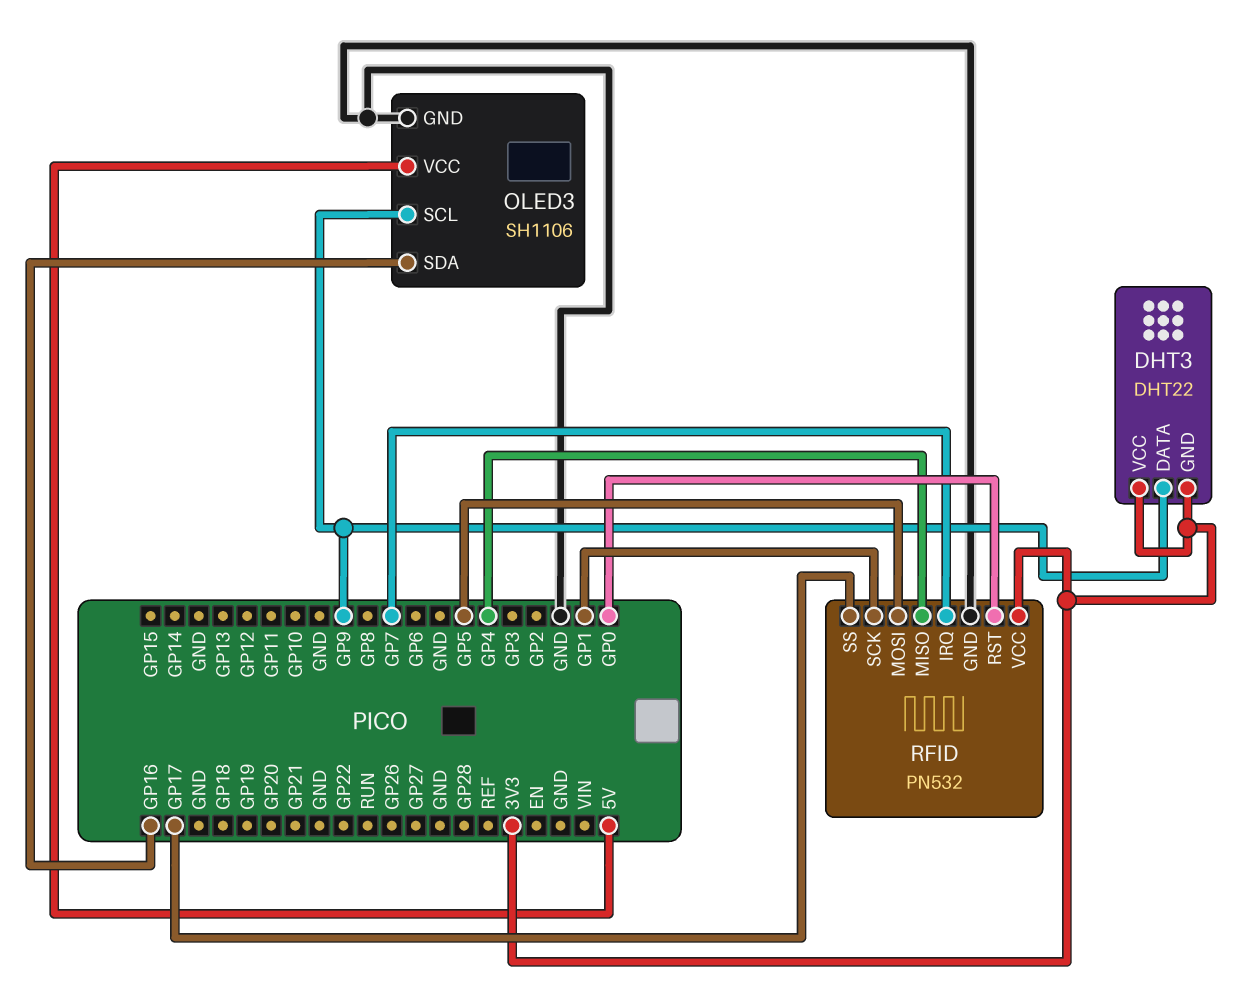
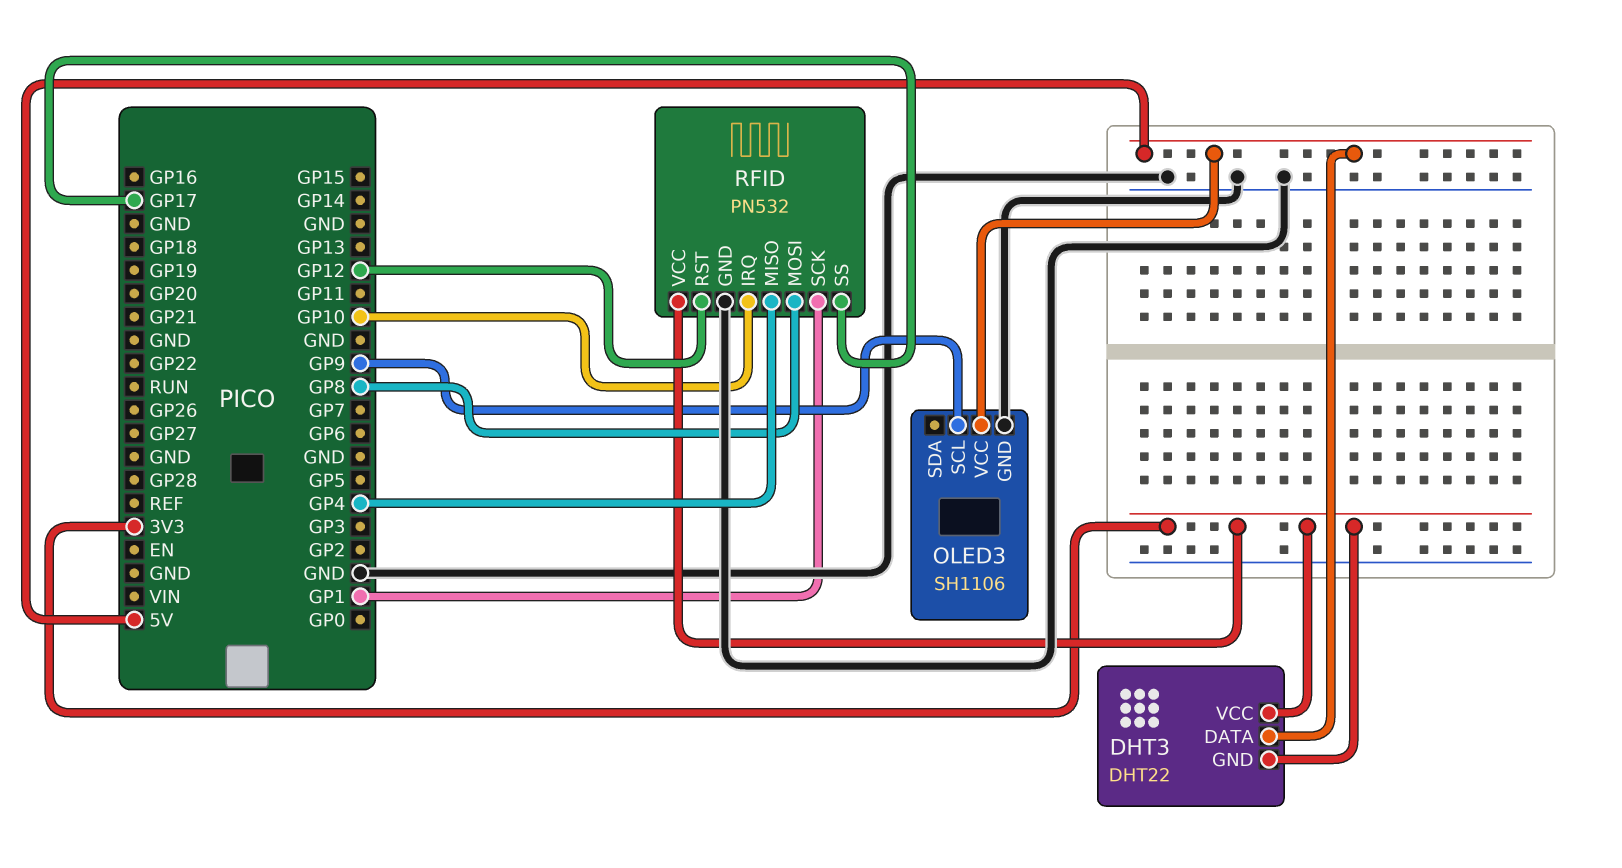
DHT3 pin DATA: GP9 -> 5V
OLED3 pin SDA: GP16 -> none
RFID pin IRQ: GP7 -> GP10
RFID pin MOSI: GP5 -> GP8
RFID pin RST: GP0 -> GP12

